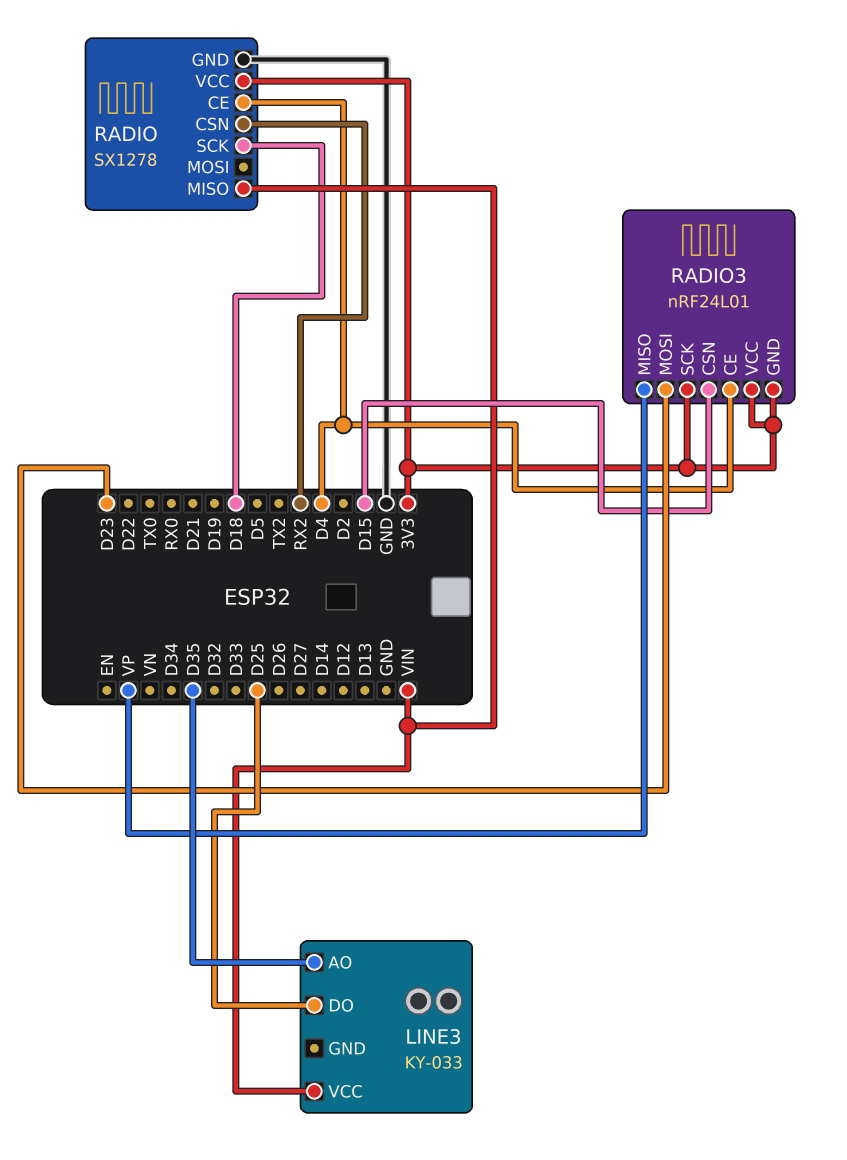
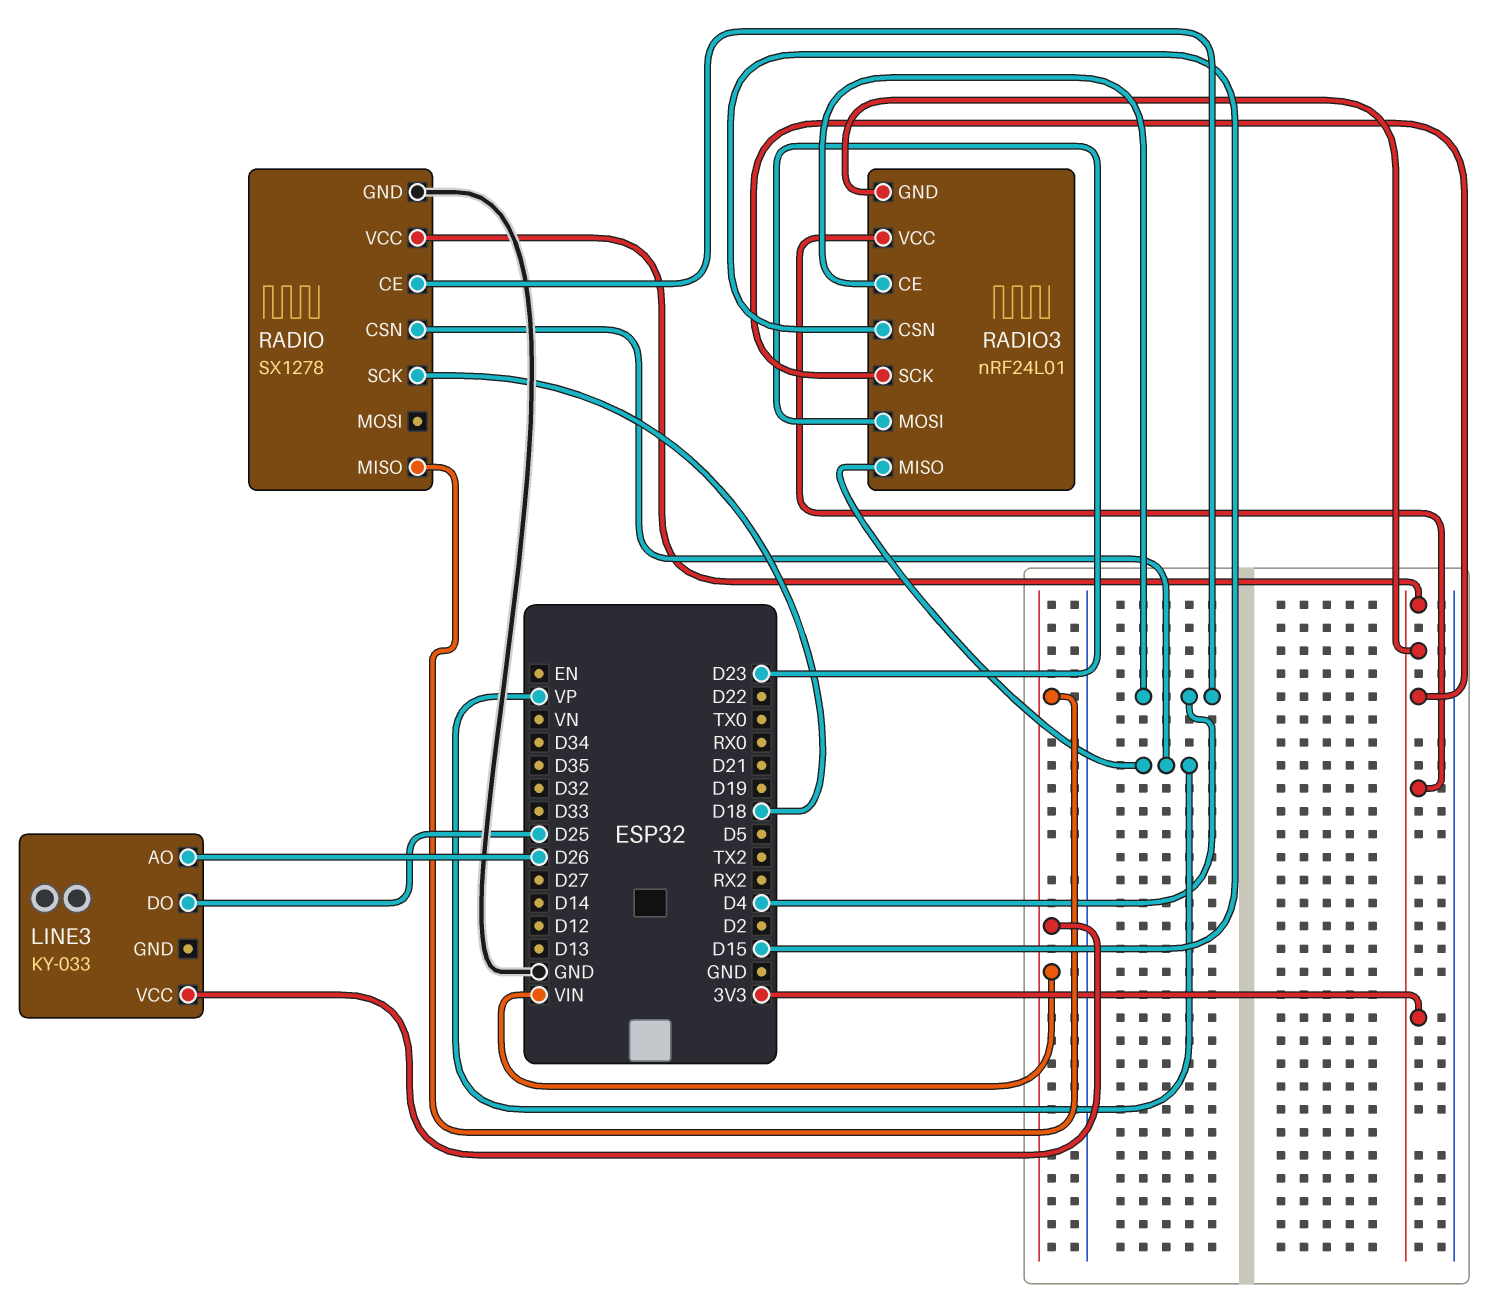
LINE3 pin AO: D35 -> D26
RADIO pin CSN: RX2 -> VP

